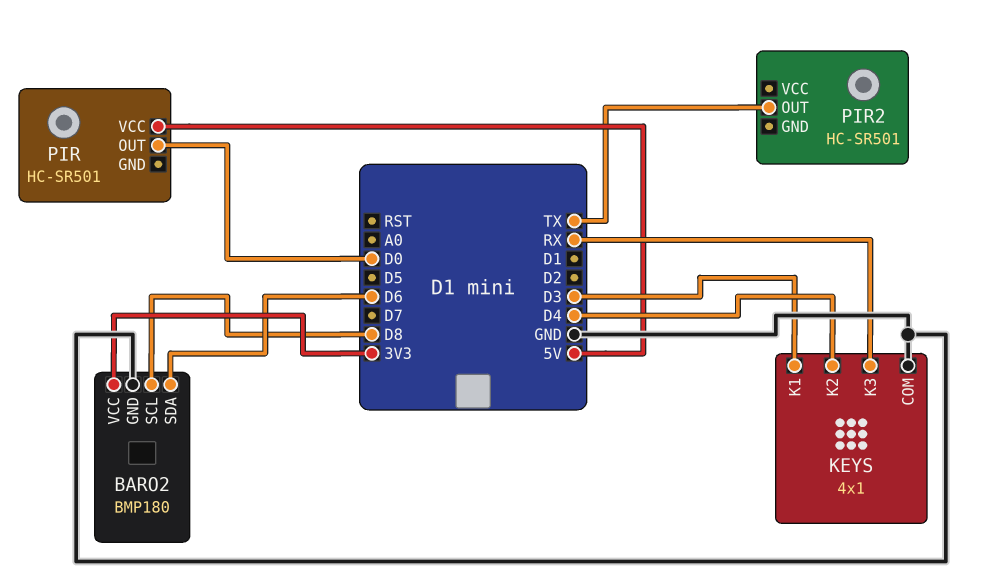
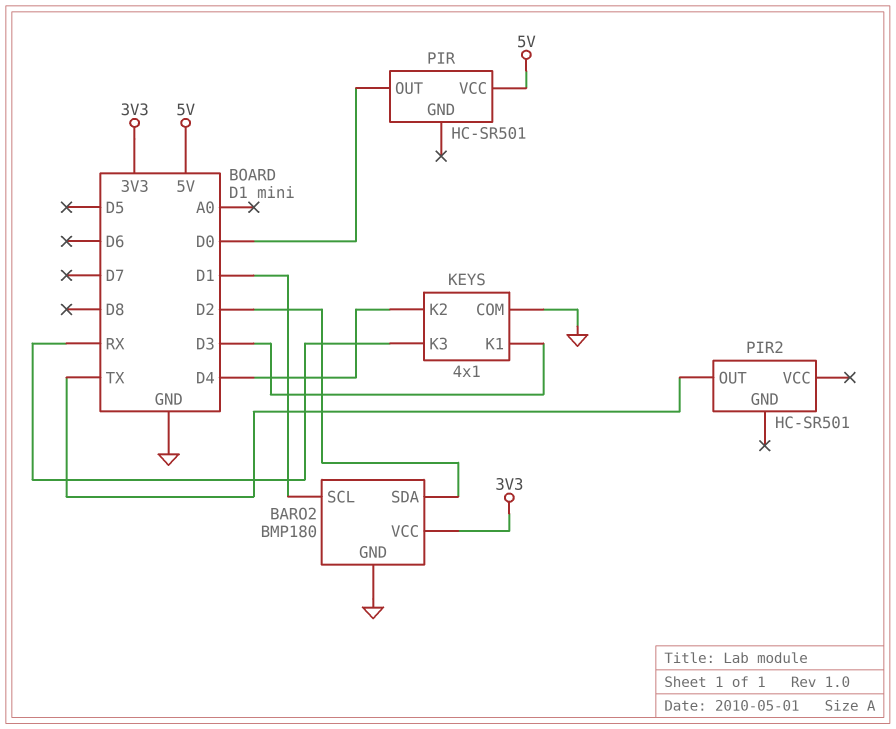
BARO2 pin SCL: D8 -> D1
BARO2 pin SDA: D6 -> D2

